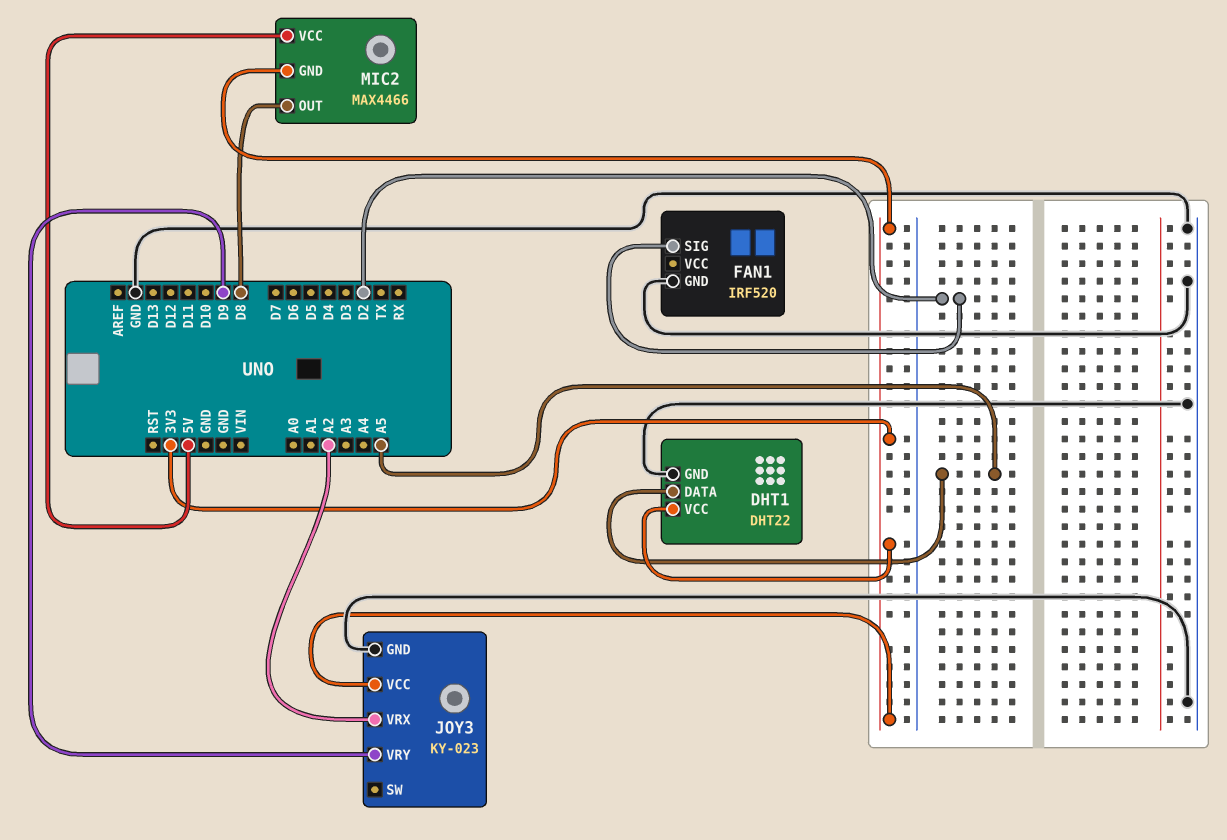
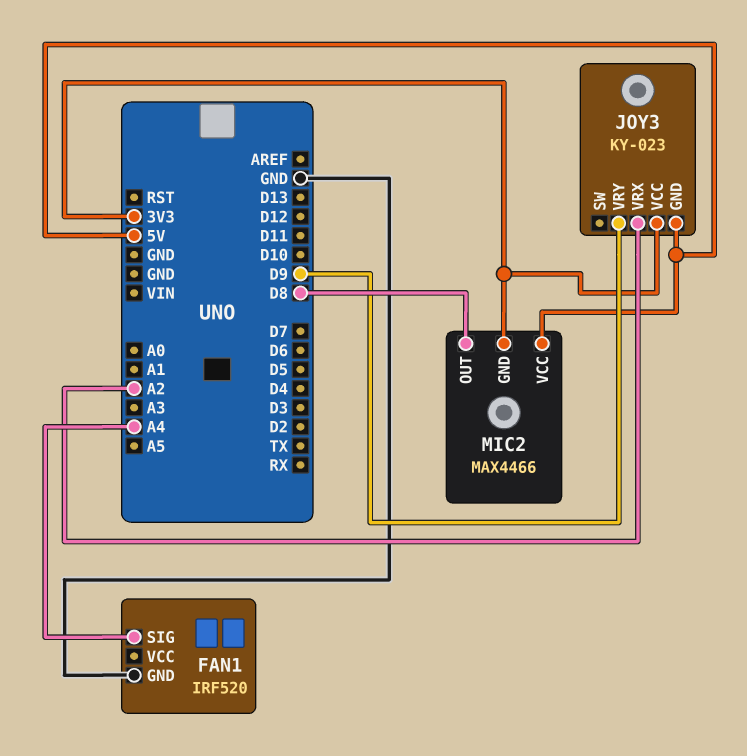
DHT1: DHT22 -> none
DHT1 pin DATA: A5 -> none
DHT1 pin GND: GND -> none
DHT1 pin VCC: 3V3 -> none
FAN1 pin SIG: D2 -> A4
JOY3 pin GND: GND -> 5V

